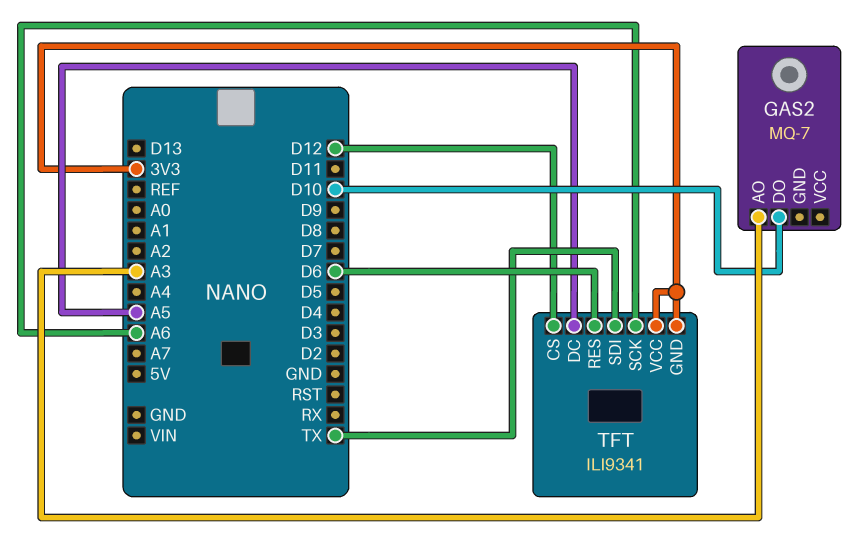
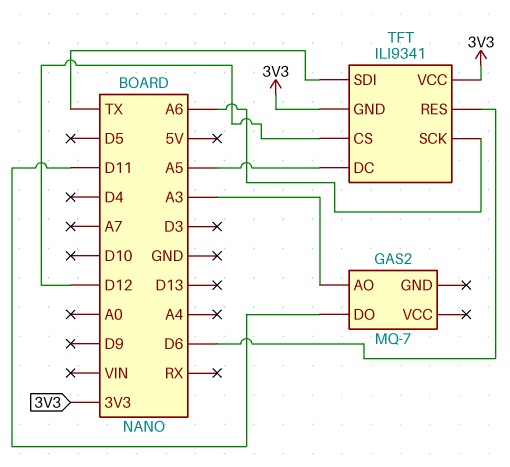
GAS2 pin DO: D10 -> D11

